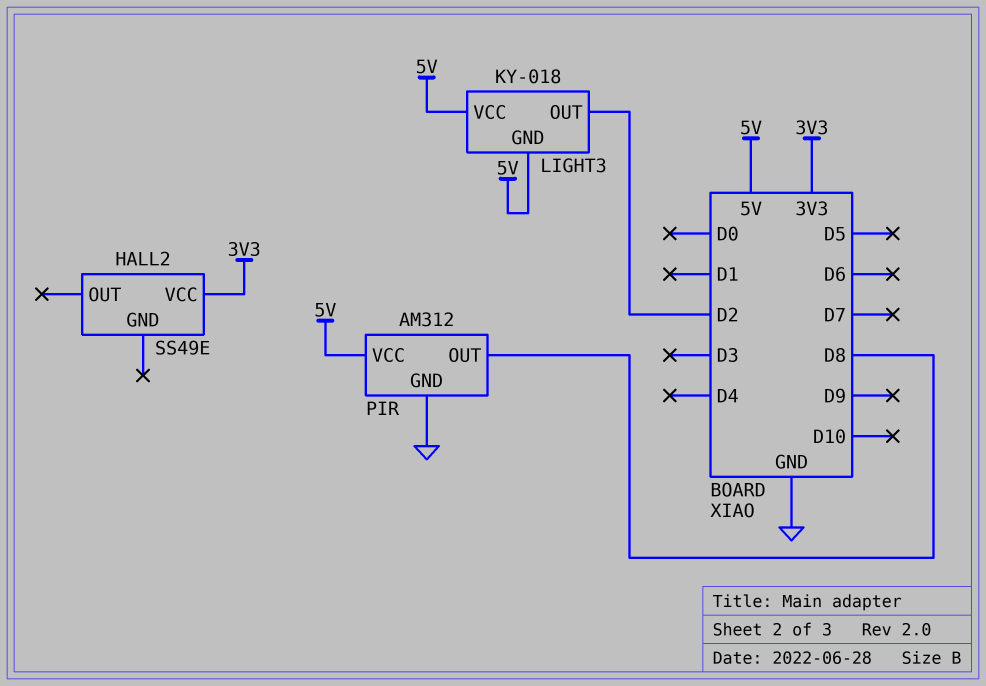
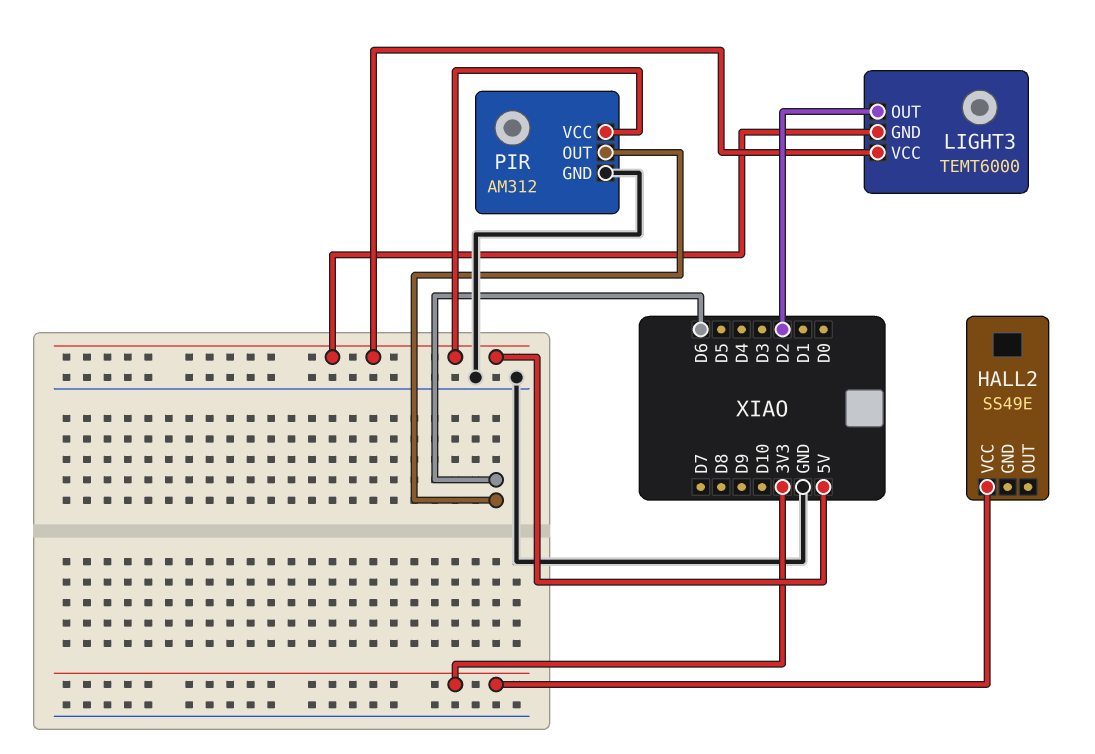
LIGHT3: KY-018 -> TEMT6000
PIR pin OUT: D8 -> D6

